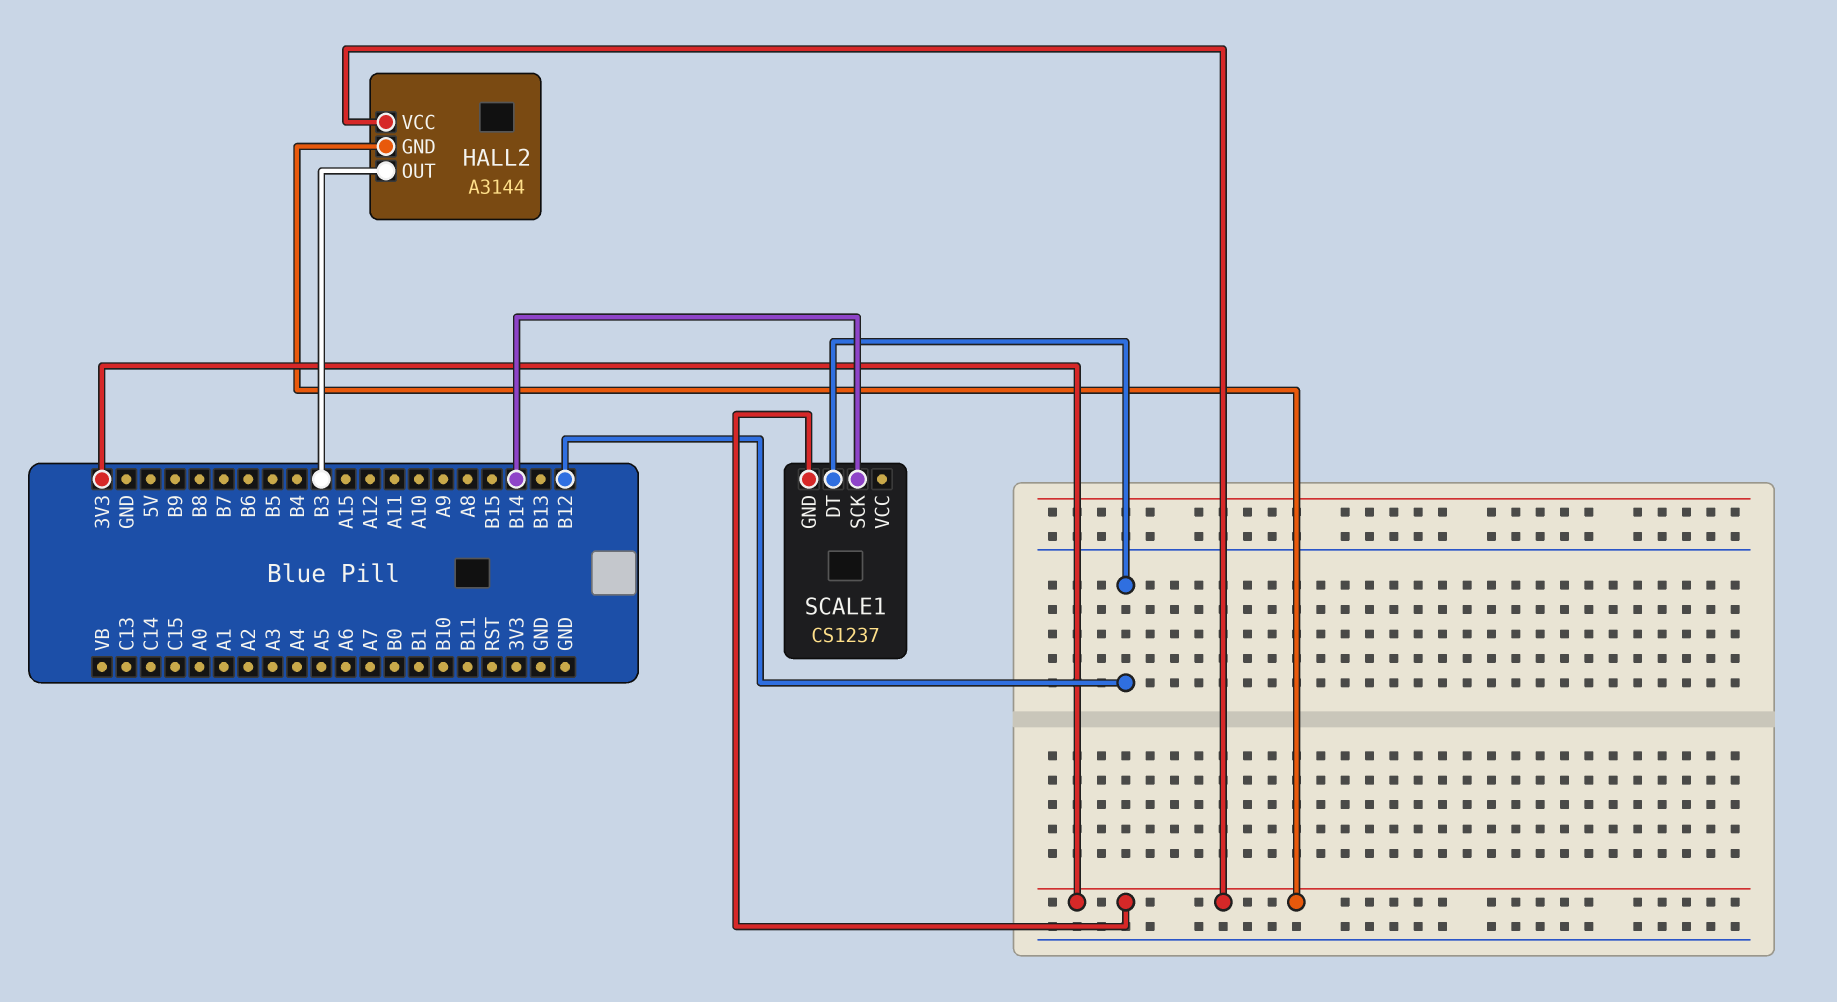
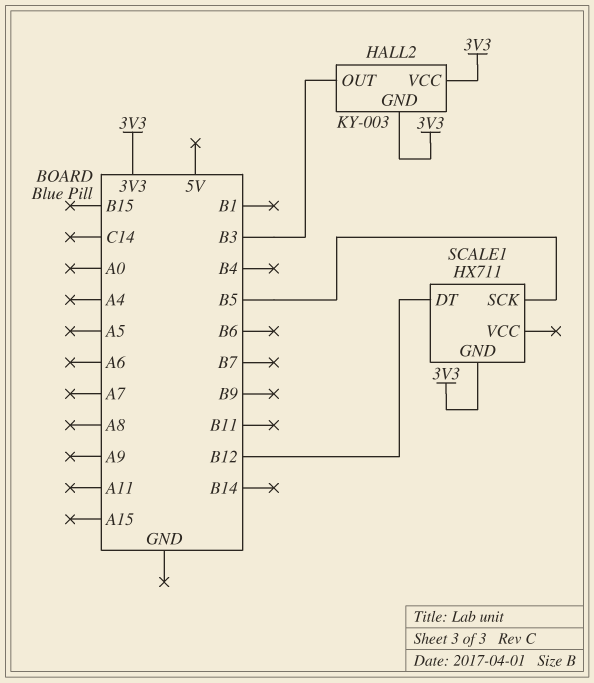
HALL2: A3144 -> KY-003
SCALE1: CS1237 -> HX711
SCALE1 pin SCK: B14 -> B5

